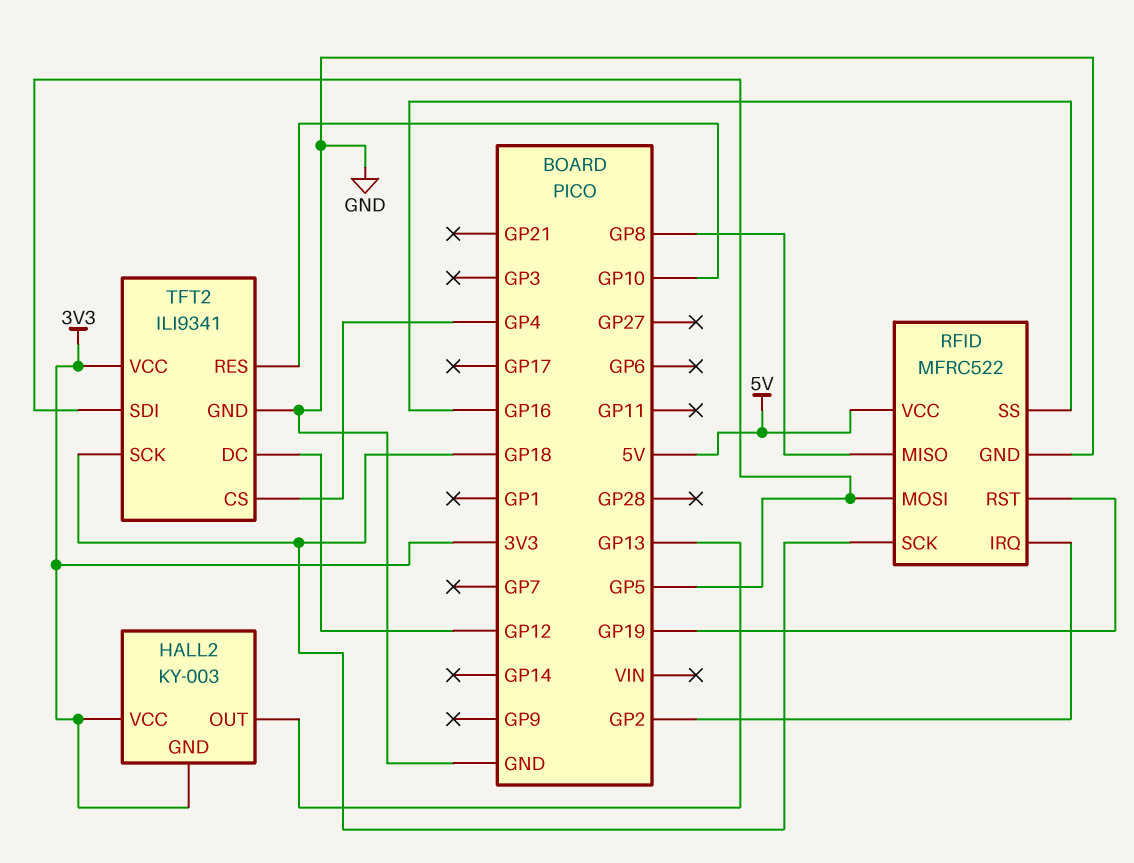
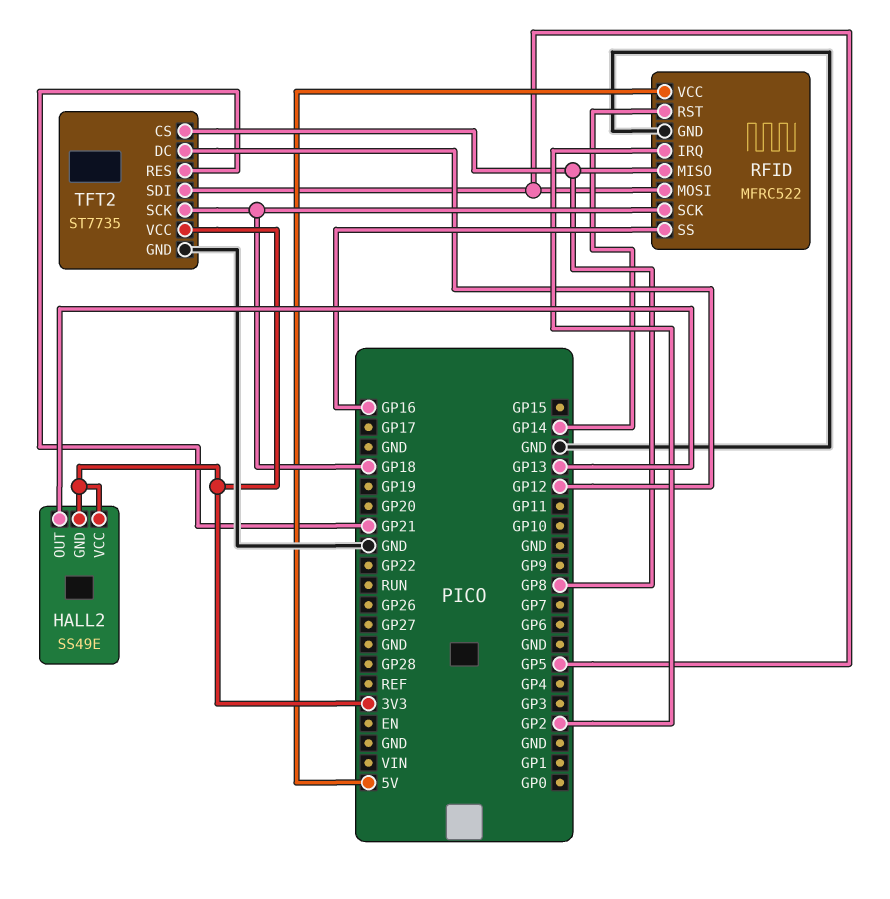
HALL2: KY-003 -> SS49E
RFID pin RST: GP19 -> GP14
TFT2: ILI9341 -> ST7735
TFT2 pin CS: GP4 -> GP8
TFT2 pin RES: GP10 -> GP21

